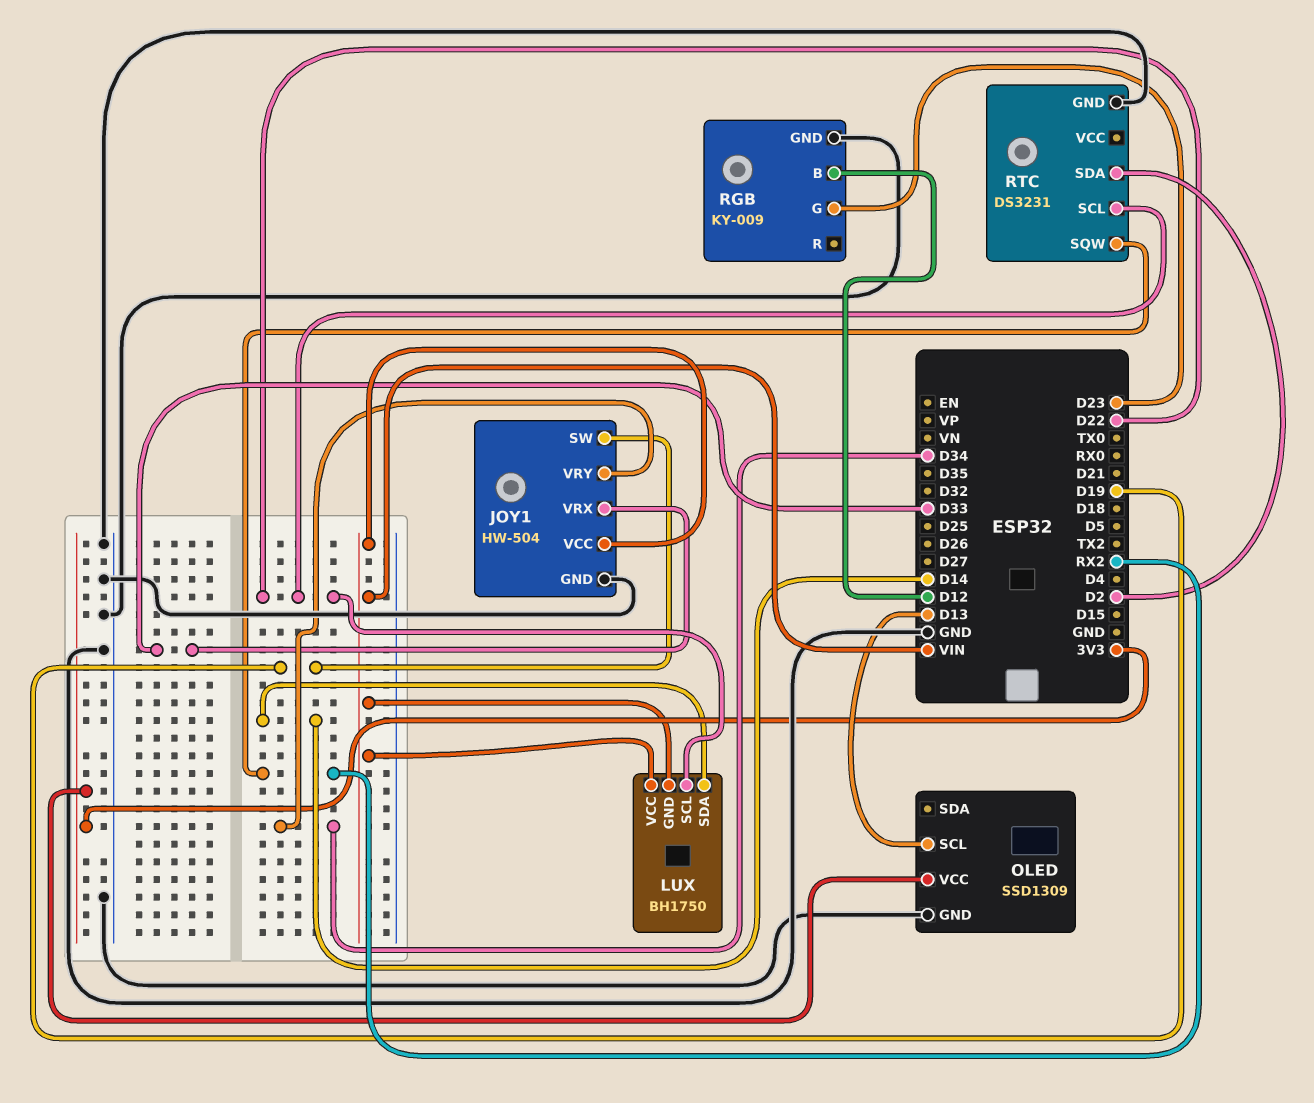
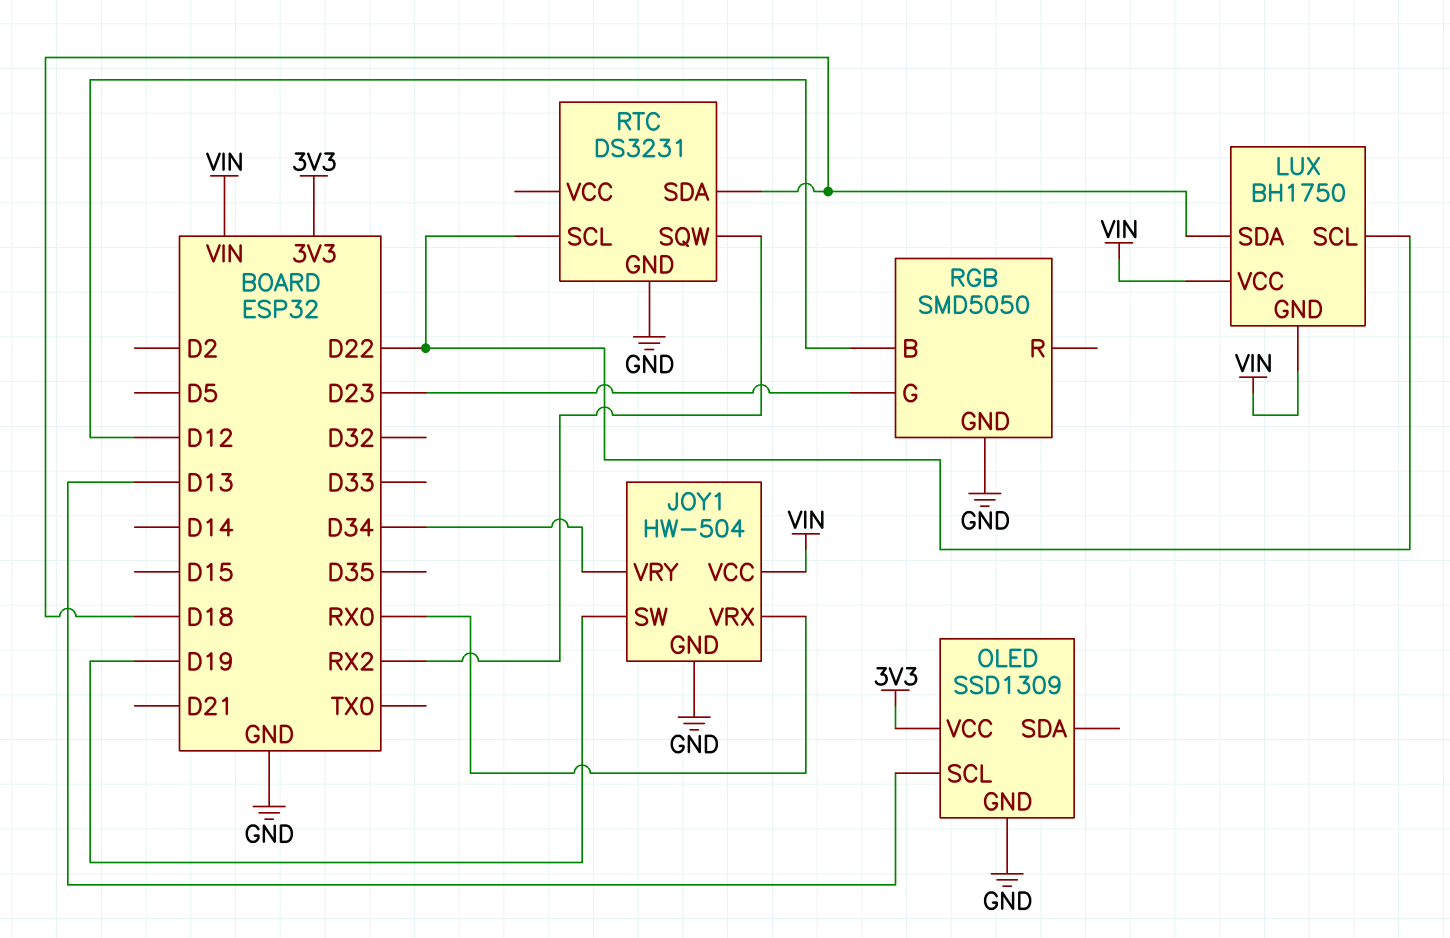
JOY1 pin VRX: D33 -> RX0
LUX pin SDA: D14 -> D18
RGB: KY-009 -> SMD5050
RTC pin SDA: D2 -> D18

